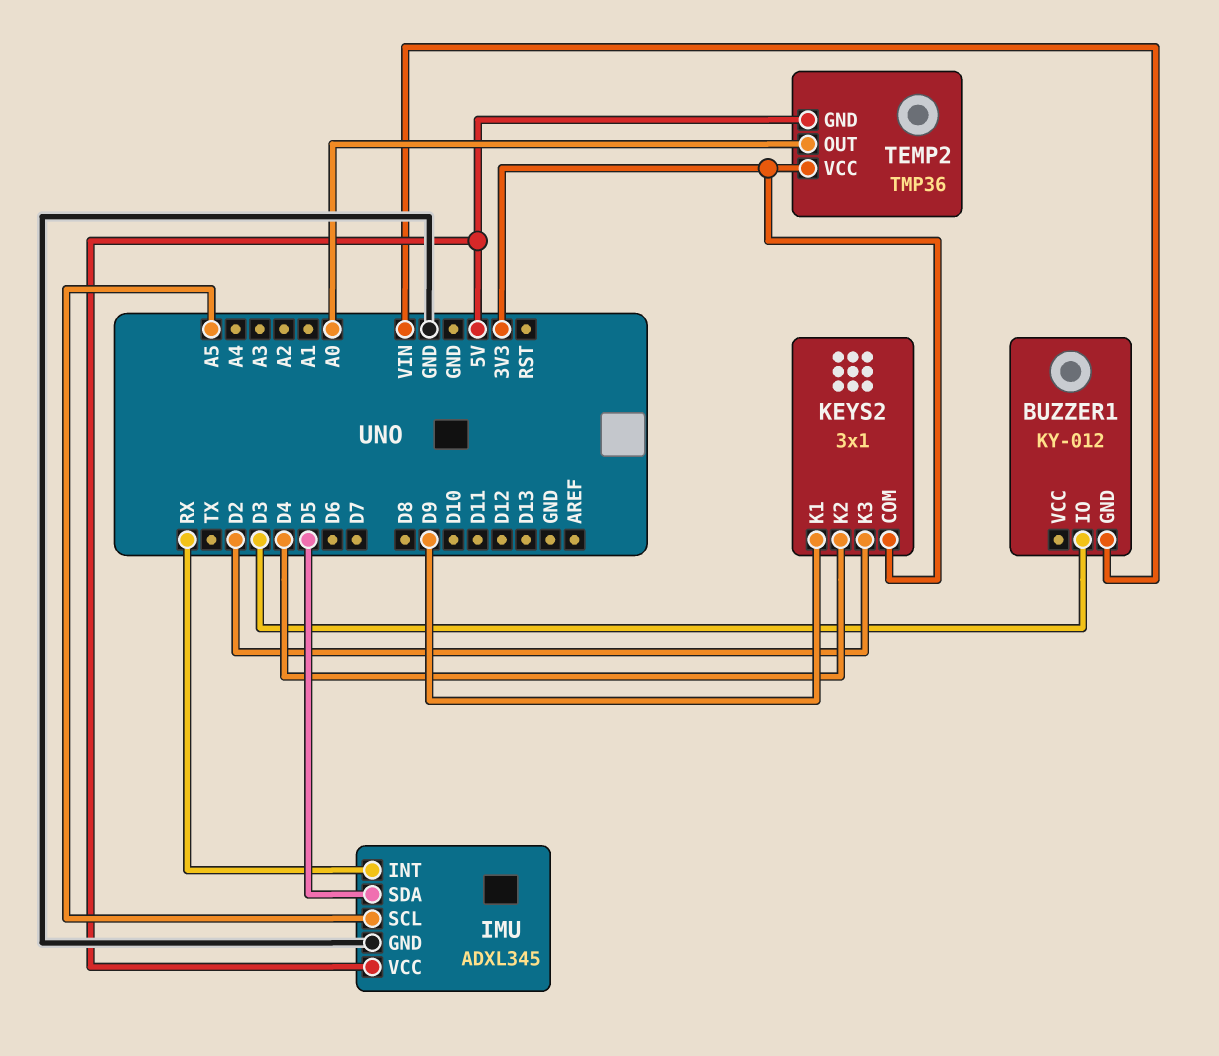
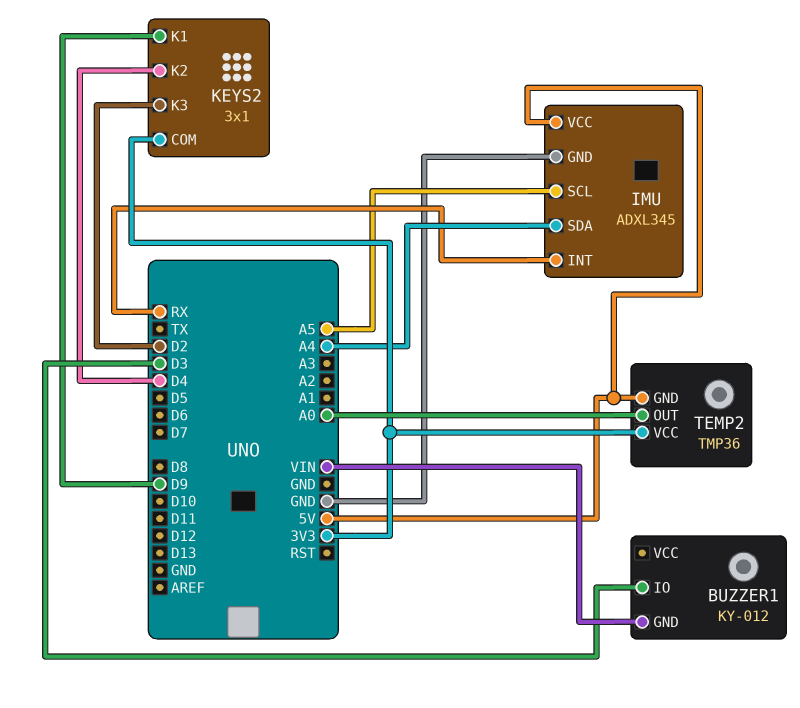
IMU pin SDA: D5 -> A4

